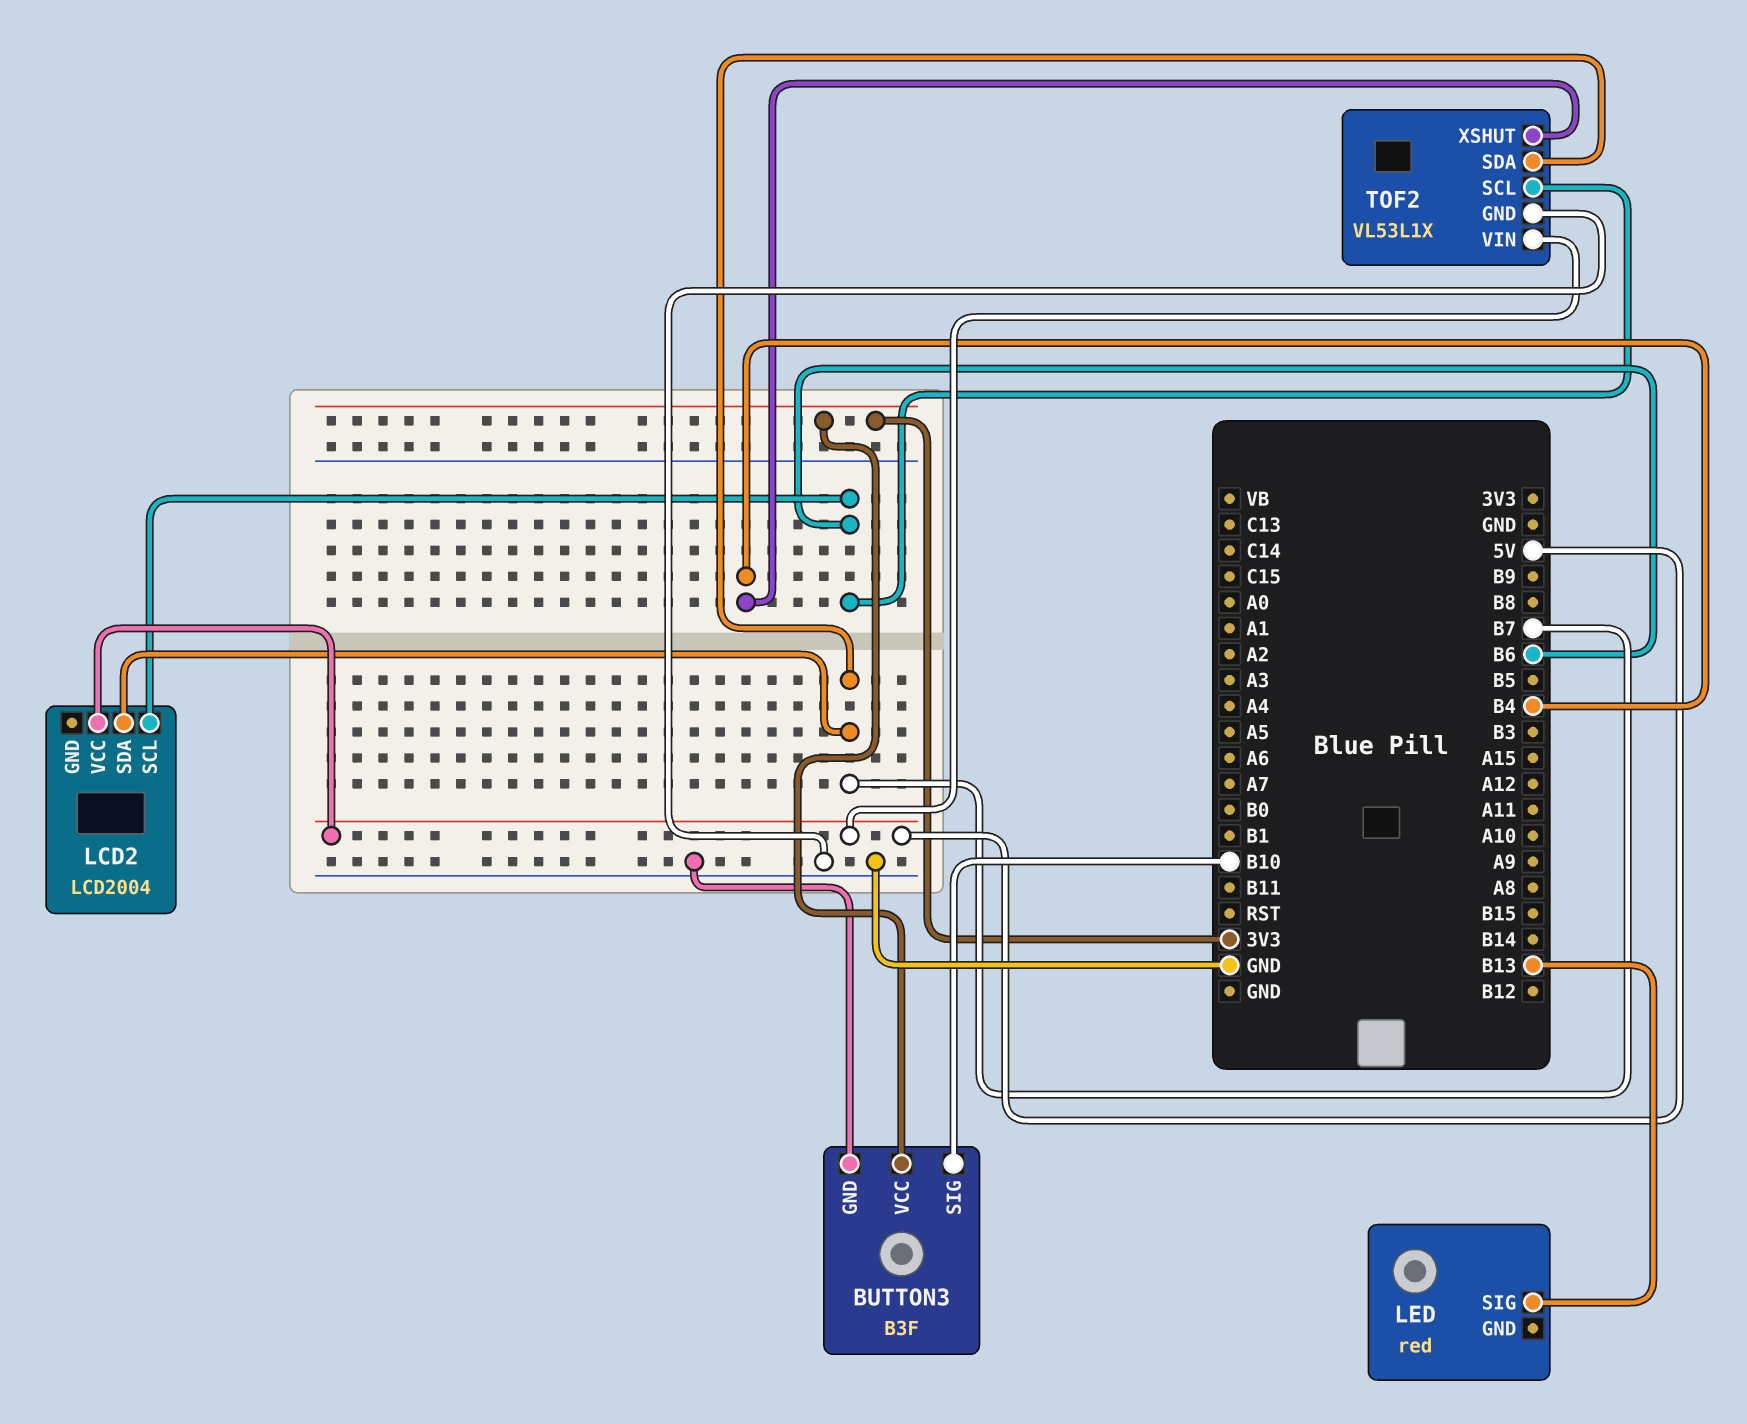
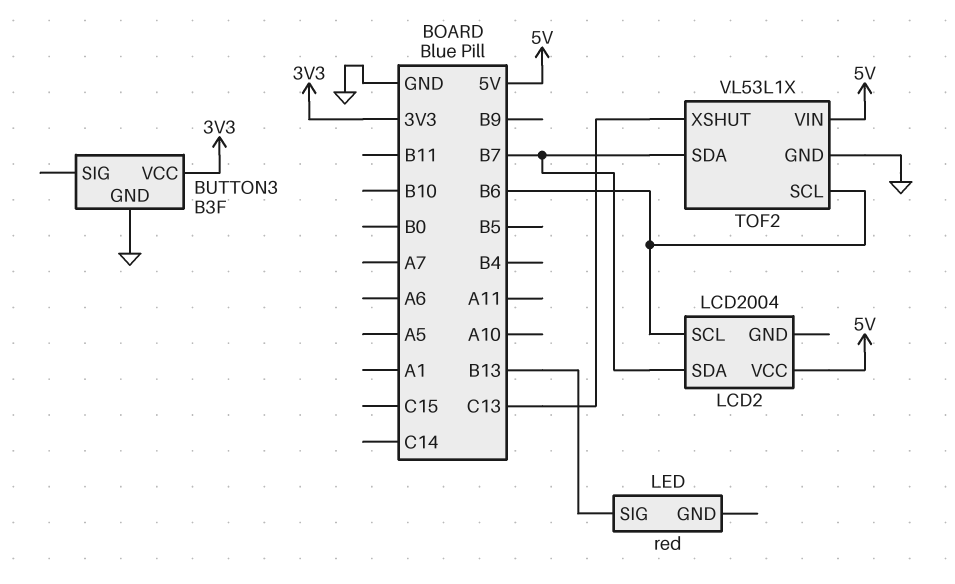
BUTTON3 pin SIG: B10 -> none
TOF2 pin XSHUT: B4 -> C13

